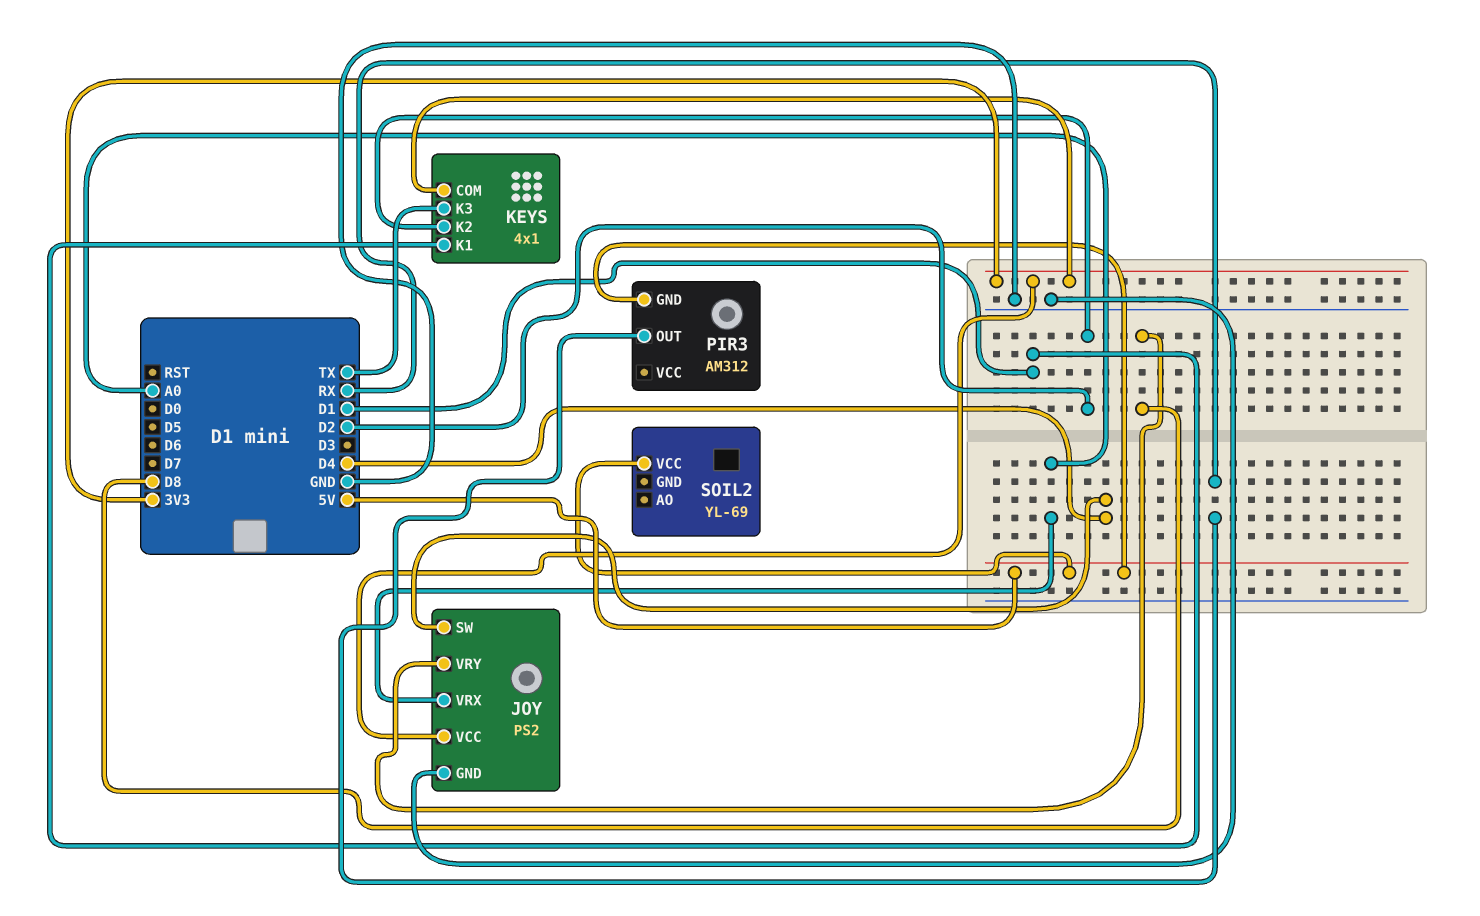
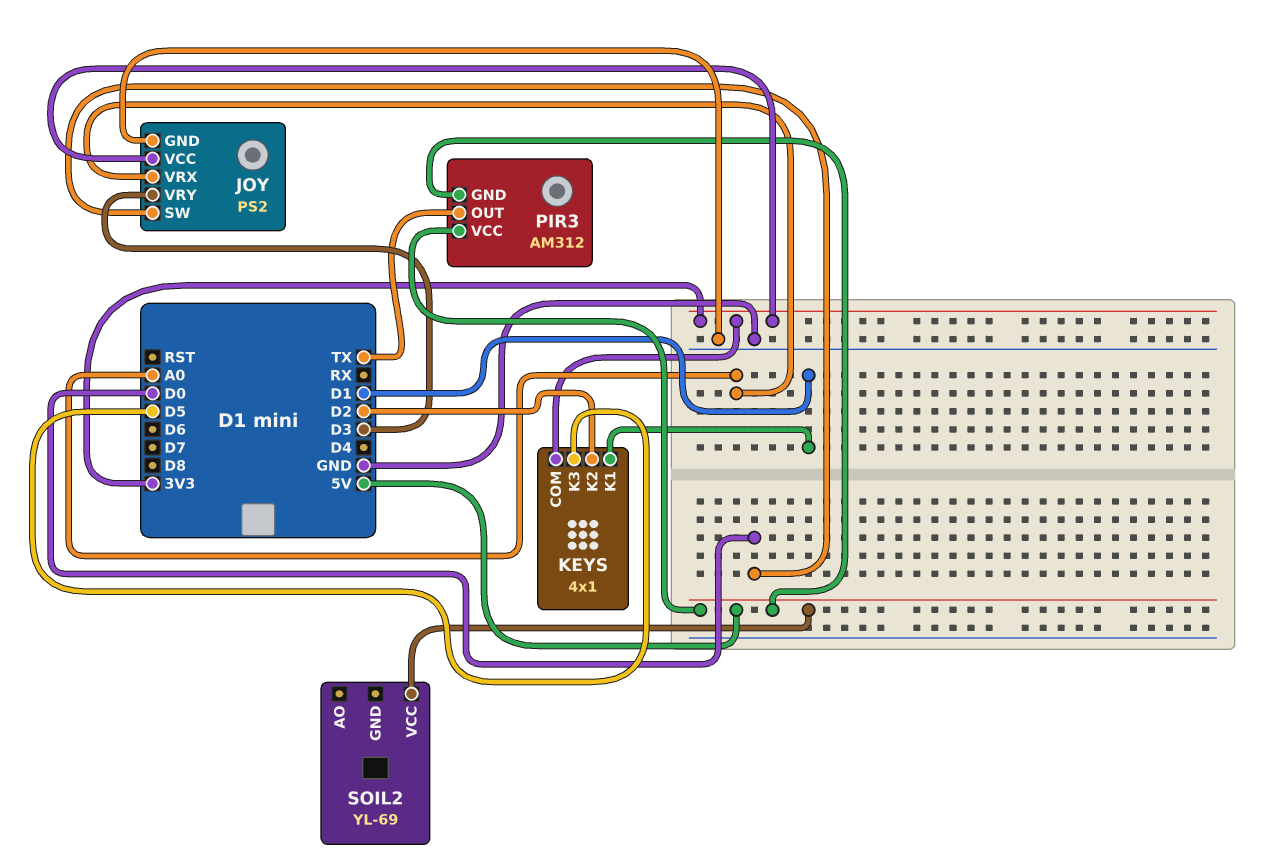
JOY pin SW: D4 -> D0
JOY pin VRY: D8 -> D3
KEYS pin K3: TX -> D5
PIR3 pin OUT: RX -> TX
PIR3 pin VCC: none -> 5V

